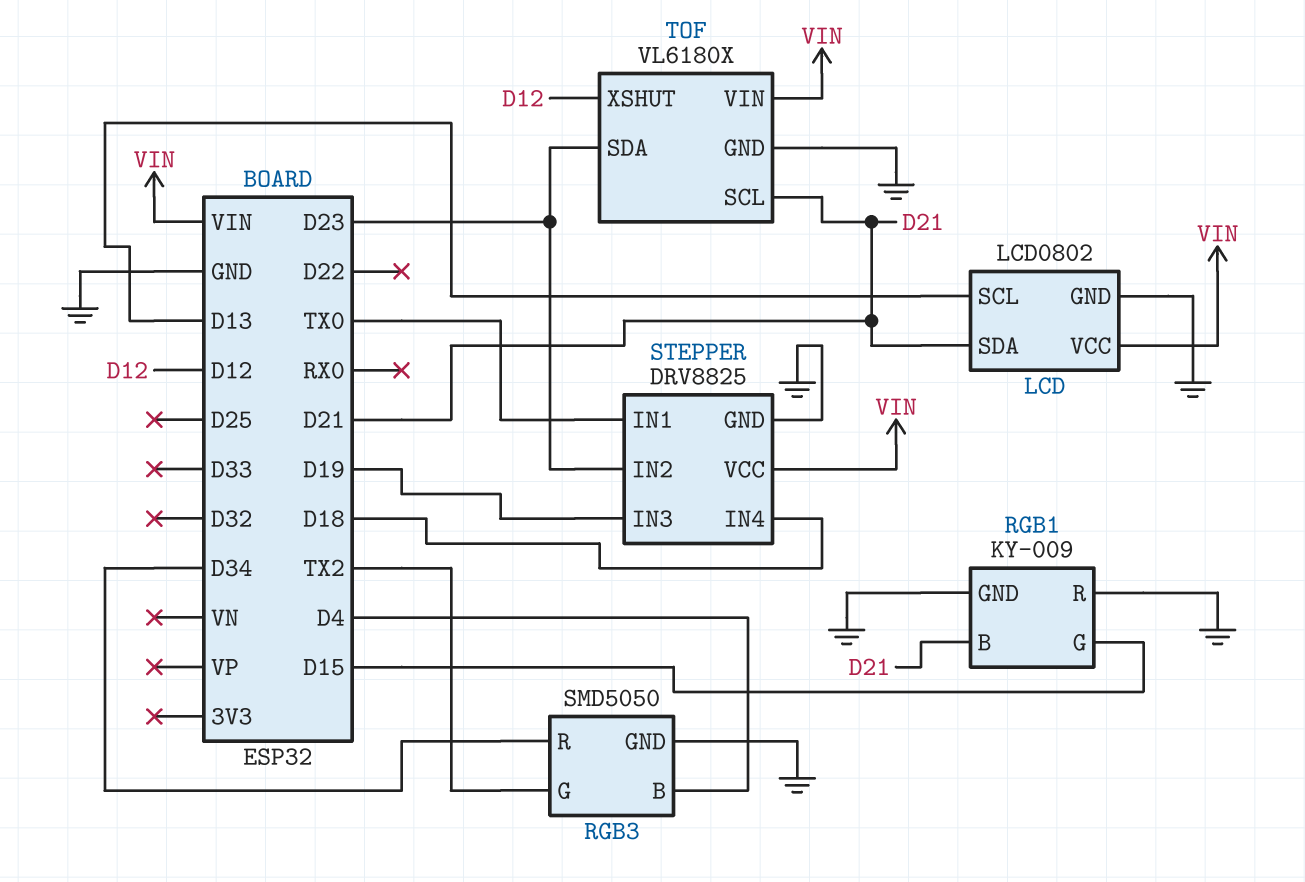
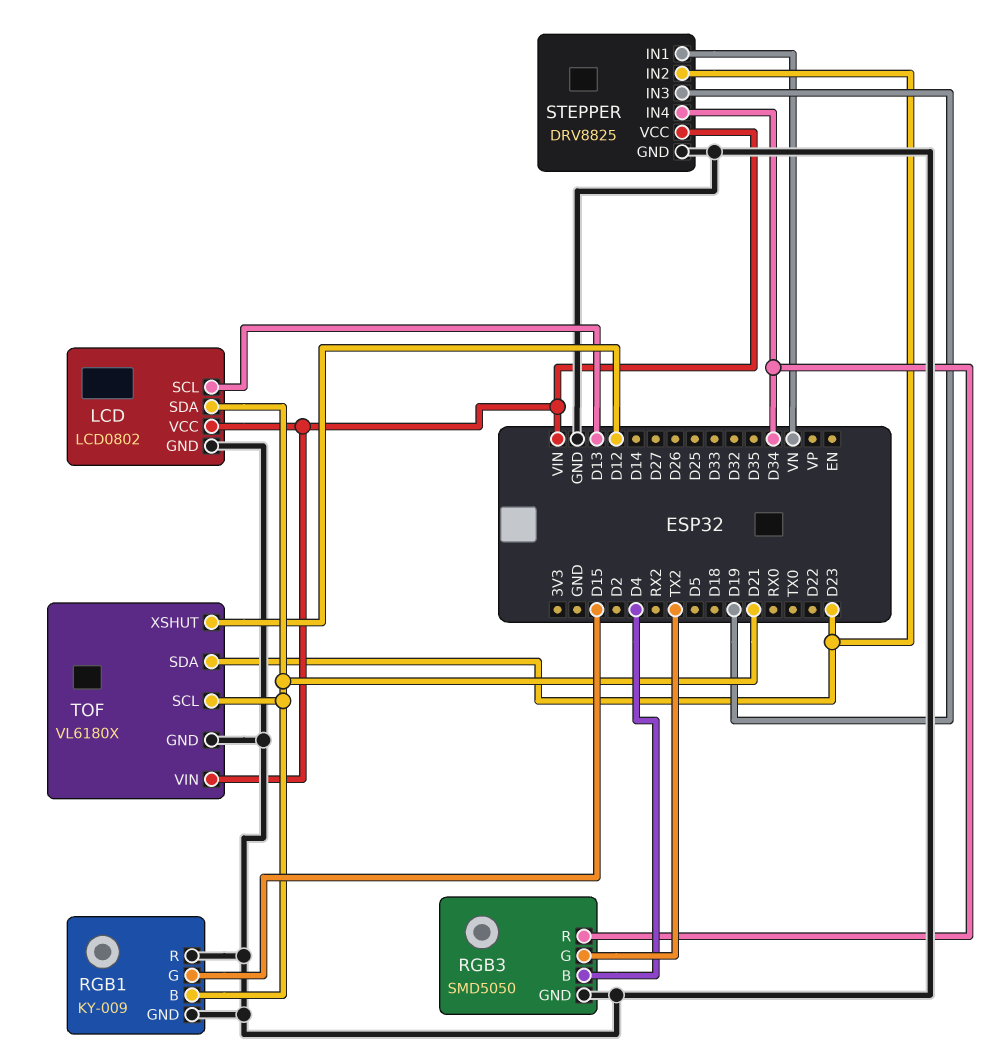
STEPPER pin IN1: TX0 -> VN
STEPPER pin IN4: D18 -> D34

